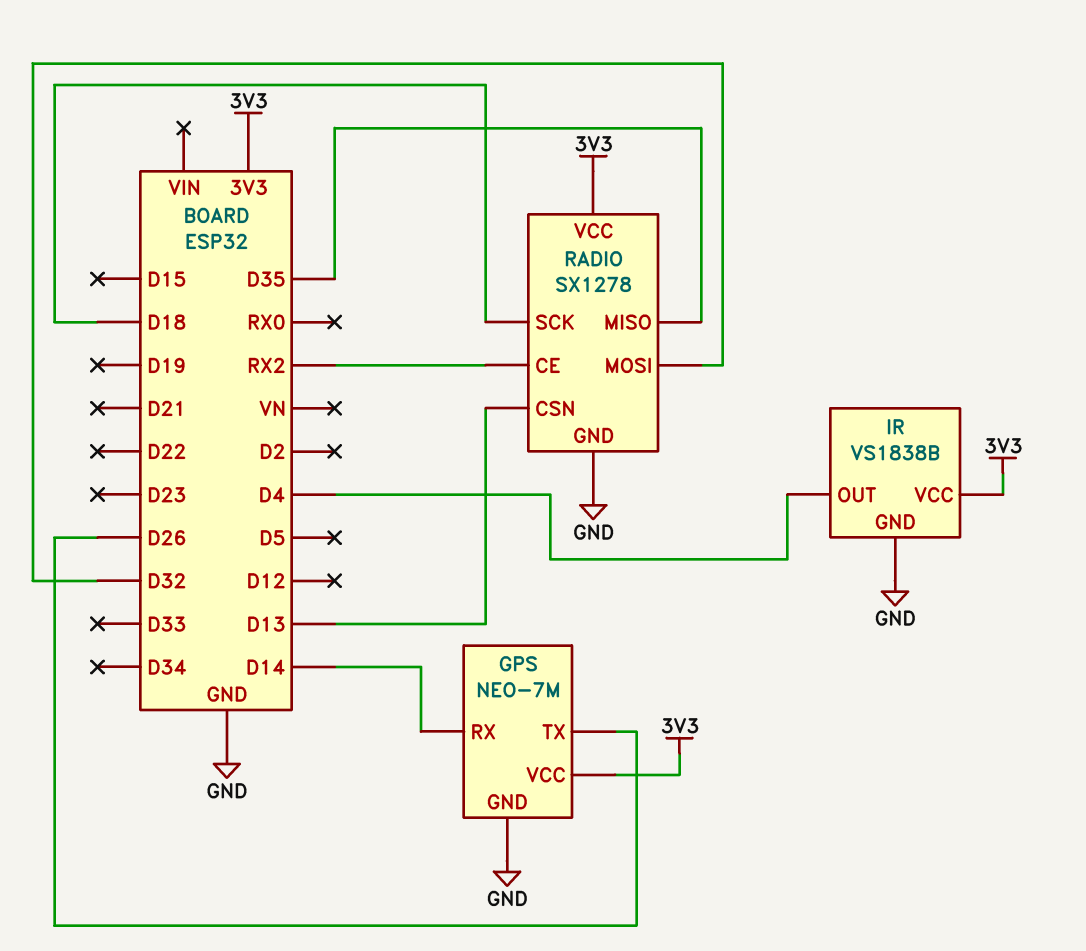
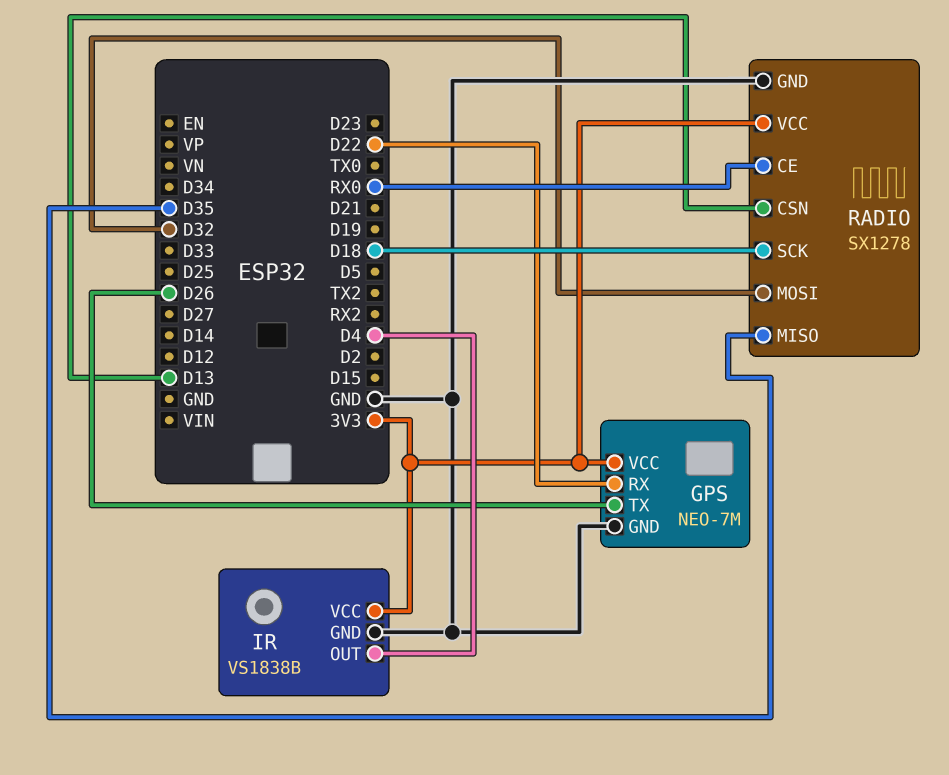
GPS pin RX: D14 -> D22
RADIO pin CE: RX2 -> RX0

